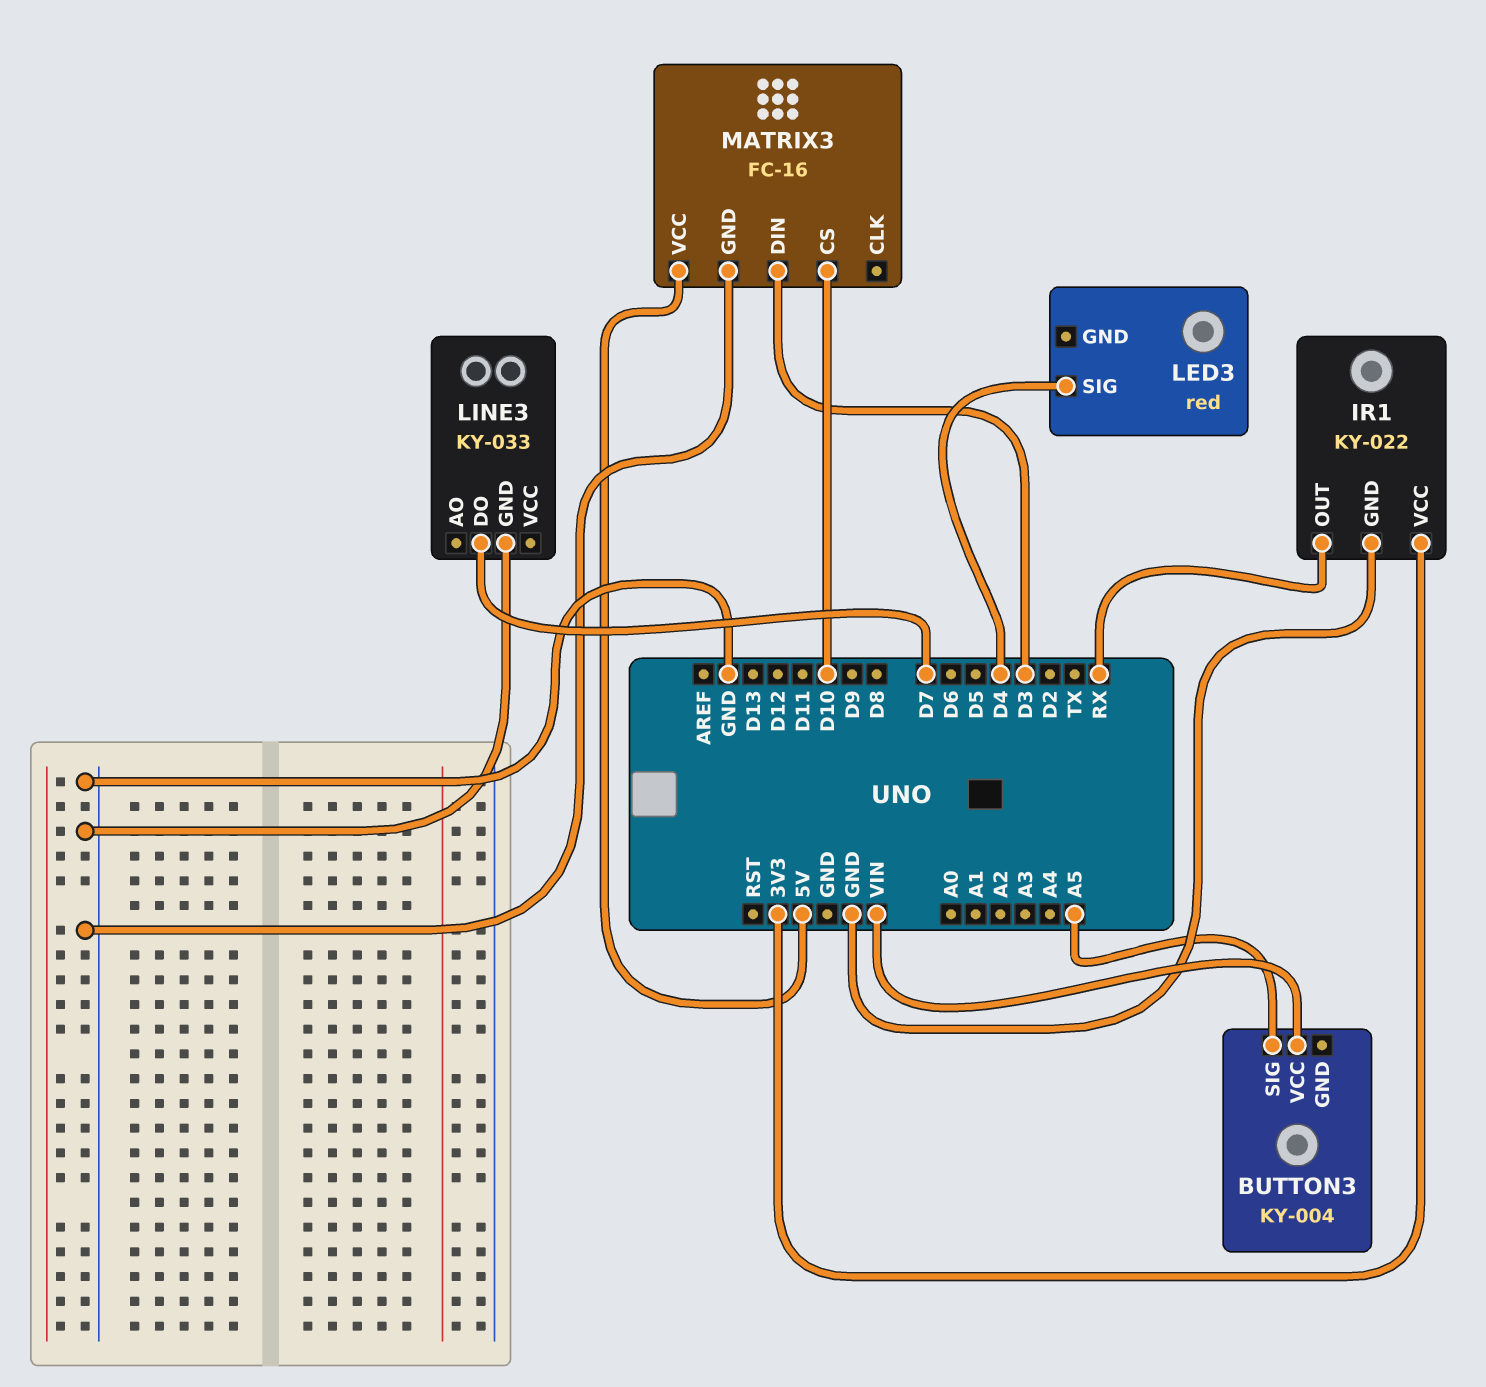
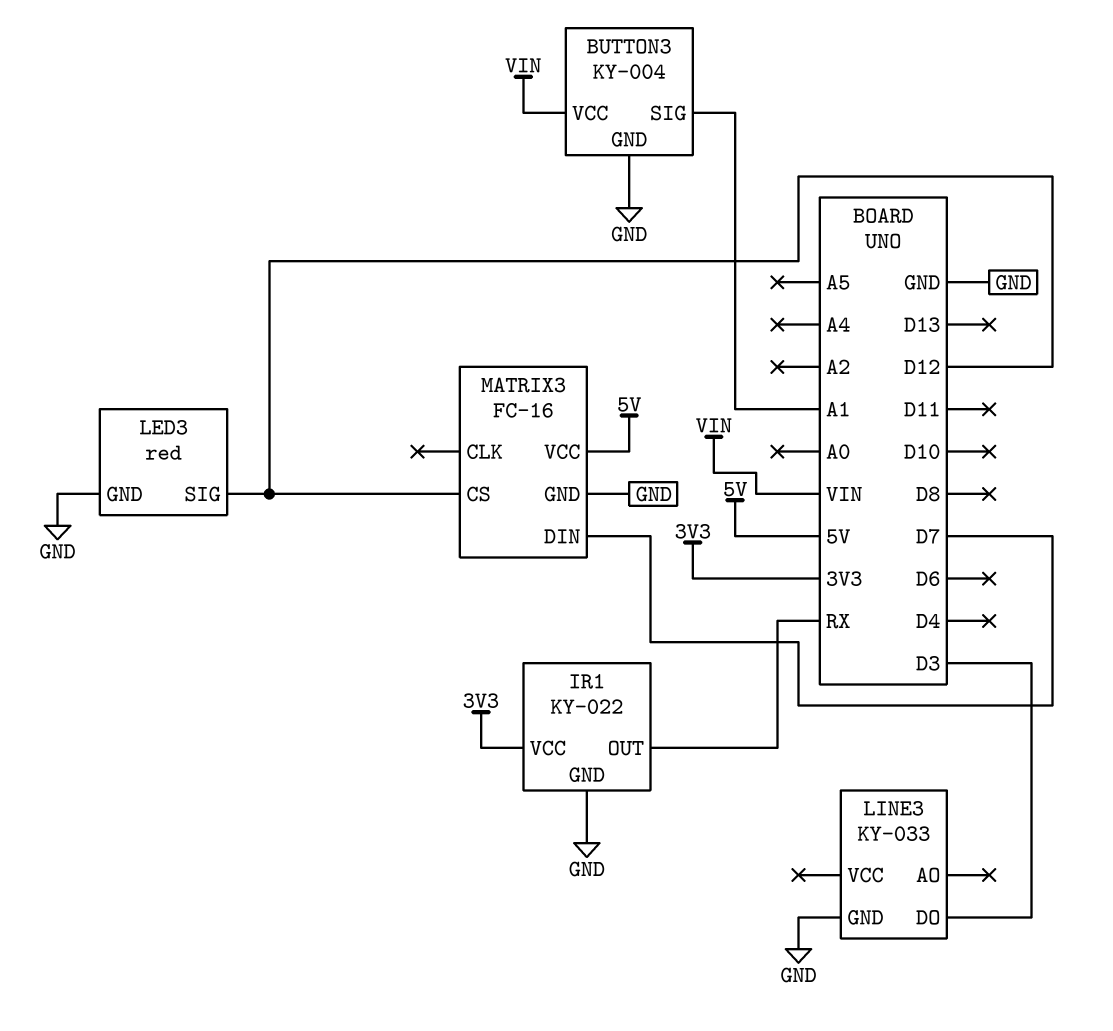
BUTTON3 pin GND: none -> GND
BUTTON3 pin SIG: A5 -> A1
LED3 pin GND: none -> GND
LED3 pin SIG: D4 -> D12
LINE3 pin DO: D7 -> D3
MATRIX3 pin CS: D10 -> D12
MATRIX3 pin DIN: D3 -> D7

